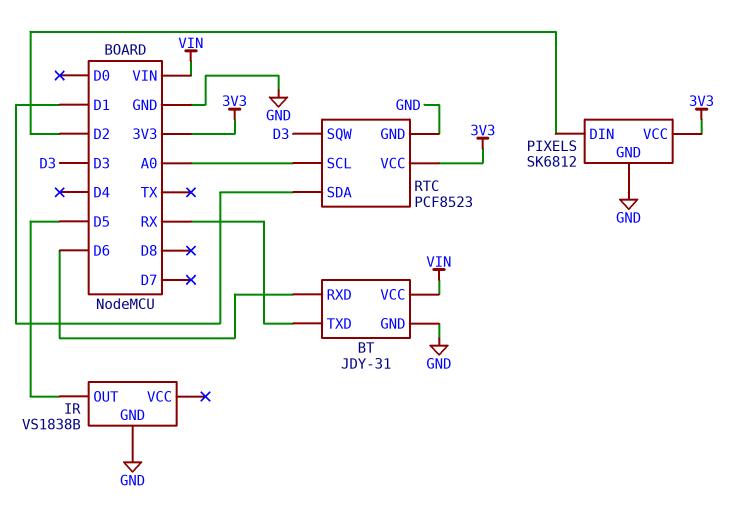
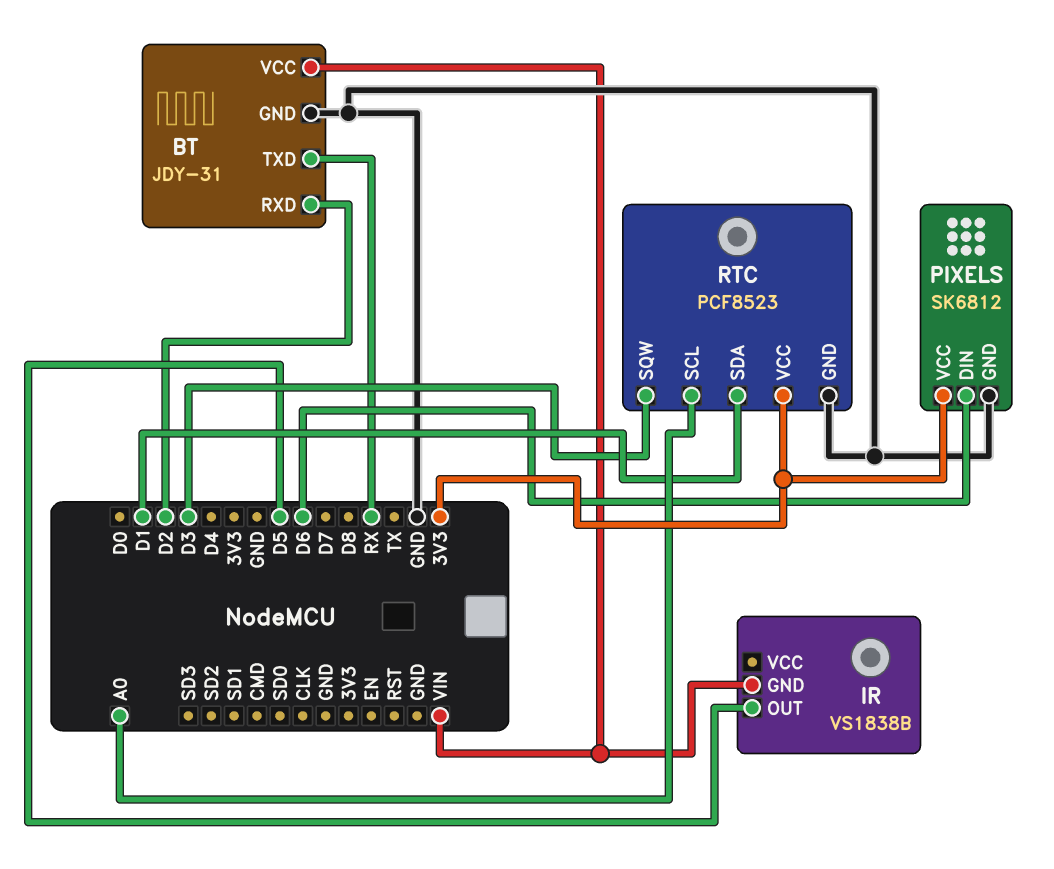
BT pin RXD: D6 -> D2
IR pin GND: GND -> VIN
PIXELS pin DIN: D2 -> D6

